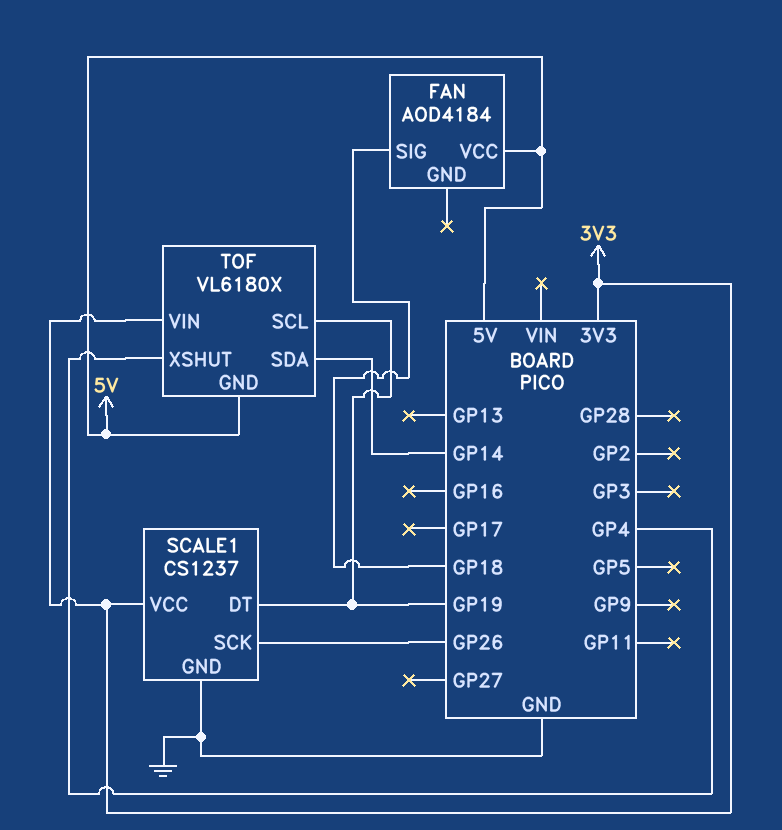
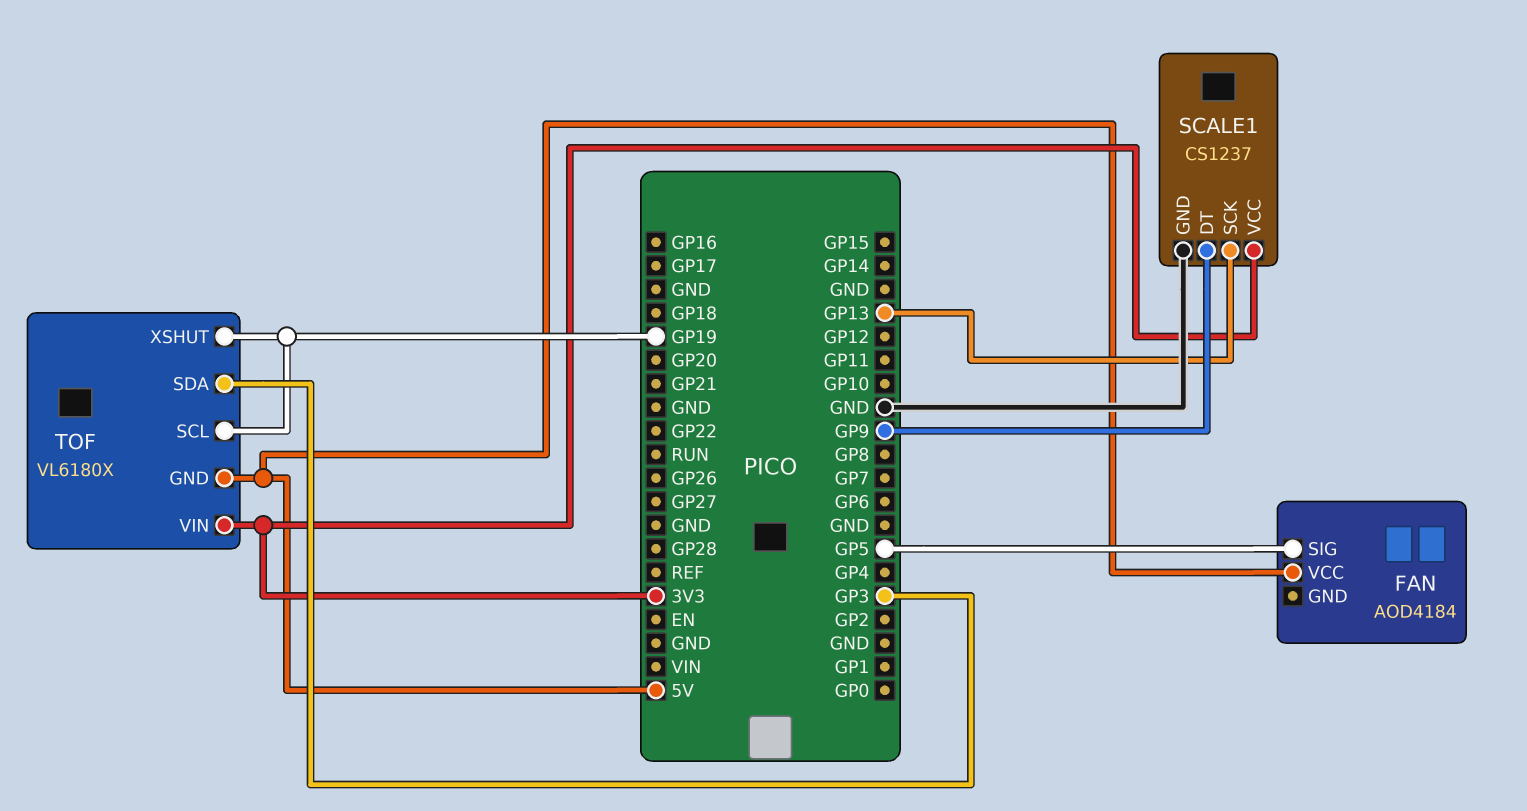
FAN pin SIG: GP18 -> GP5
SCALE1 pin DT: GP19 -> GP9
SCALE1 pin SCK: GP26 -> GP13
TOF pin SDA: GP14 -> GP3
TOF pin XSHUT: GP4 -> GP19

